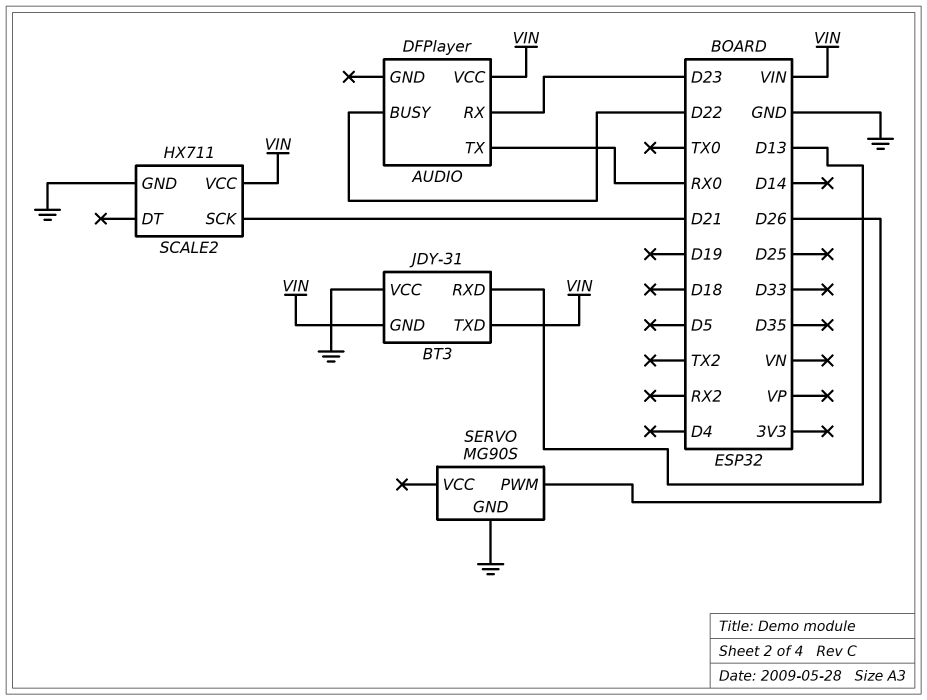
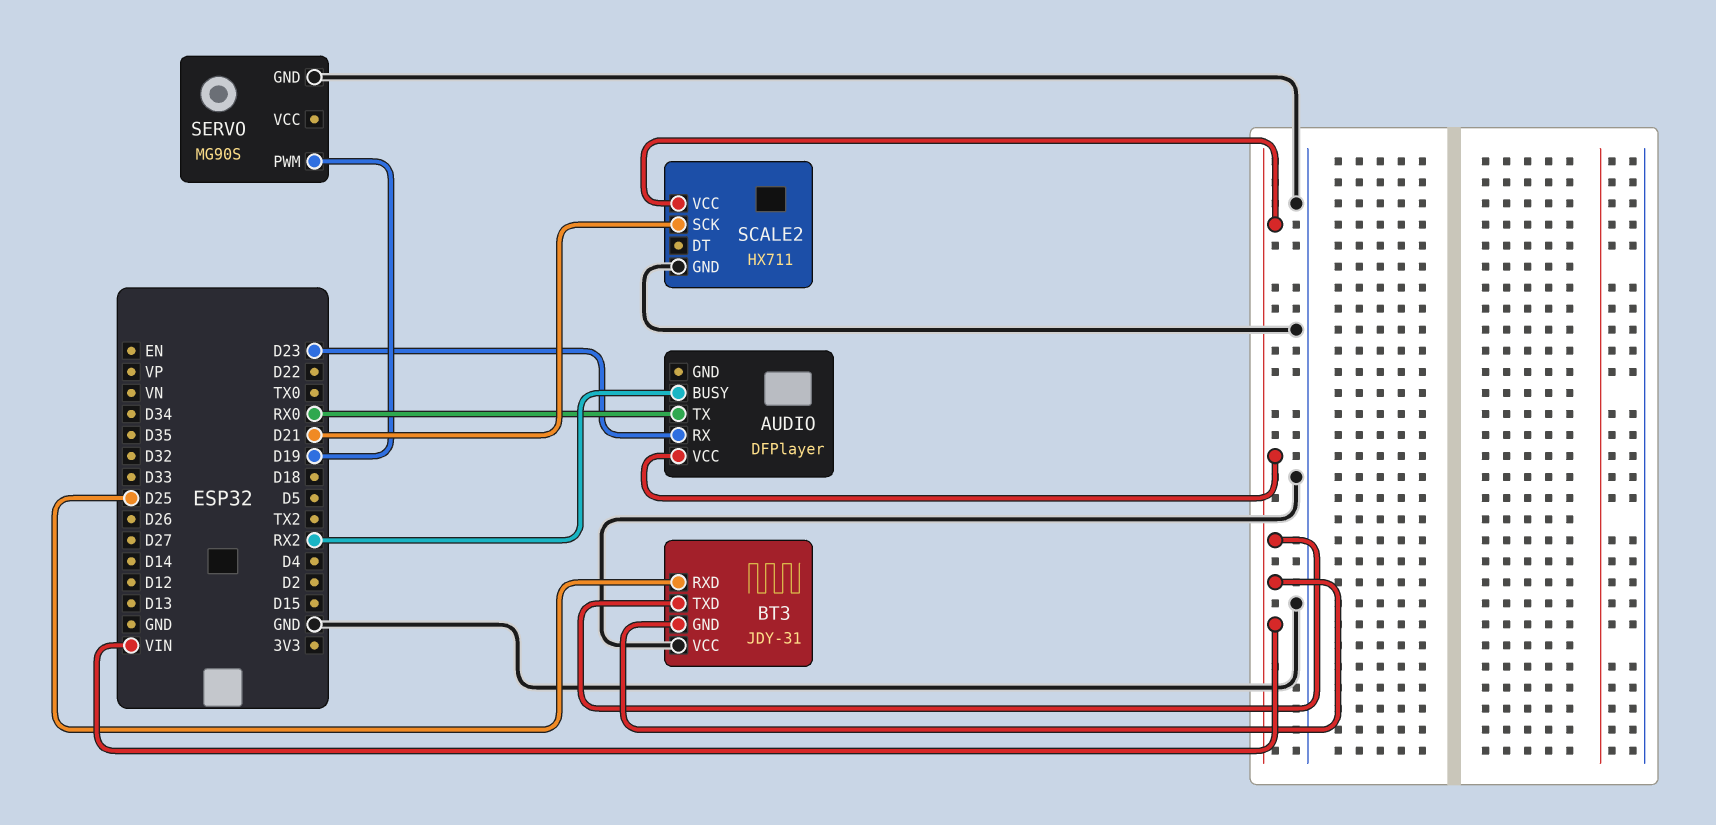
AUDIO pin BUSY: D22 -> RX2
BT3 pin RXD: D13 -> D25
SERVO pin PWM: D26 -> D19

